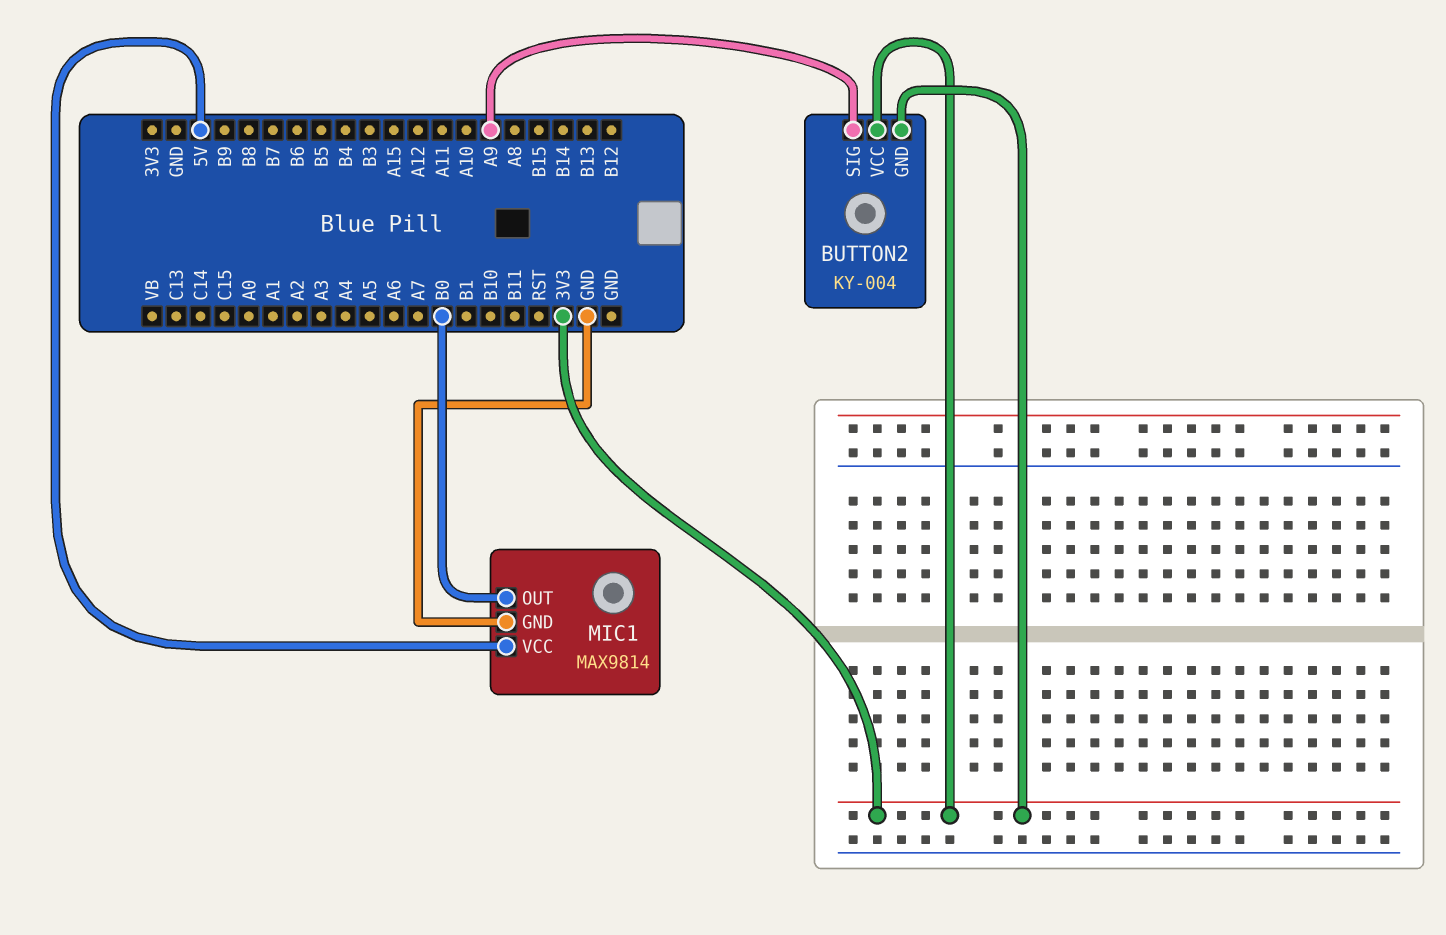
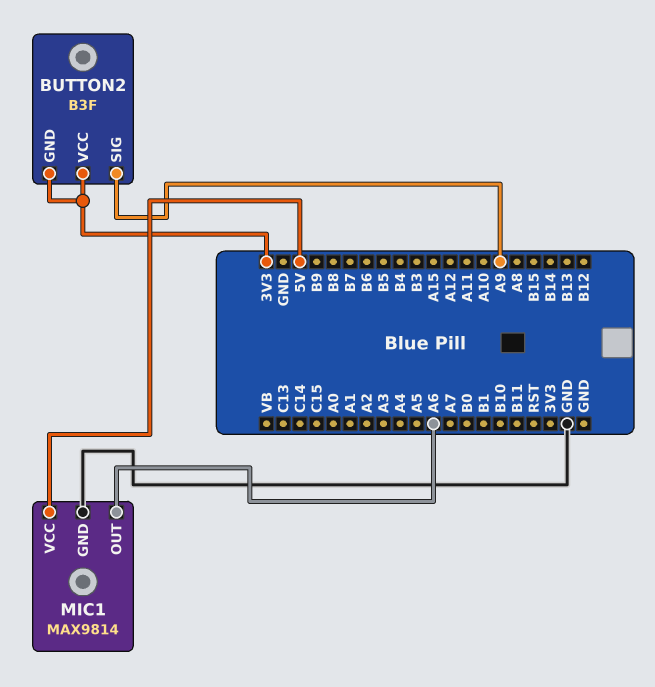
BUTTON2: KY-004 -> B3F
MIC1 pin OUT: B0 -> A6

